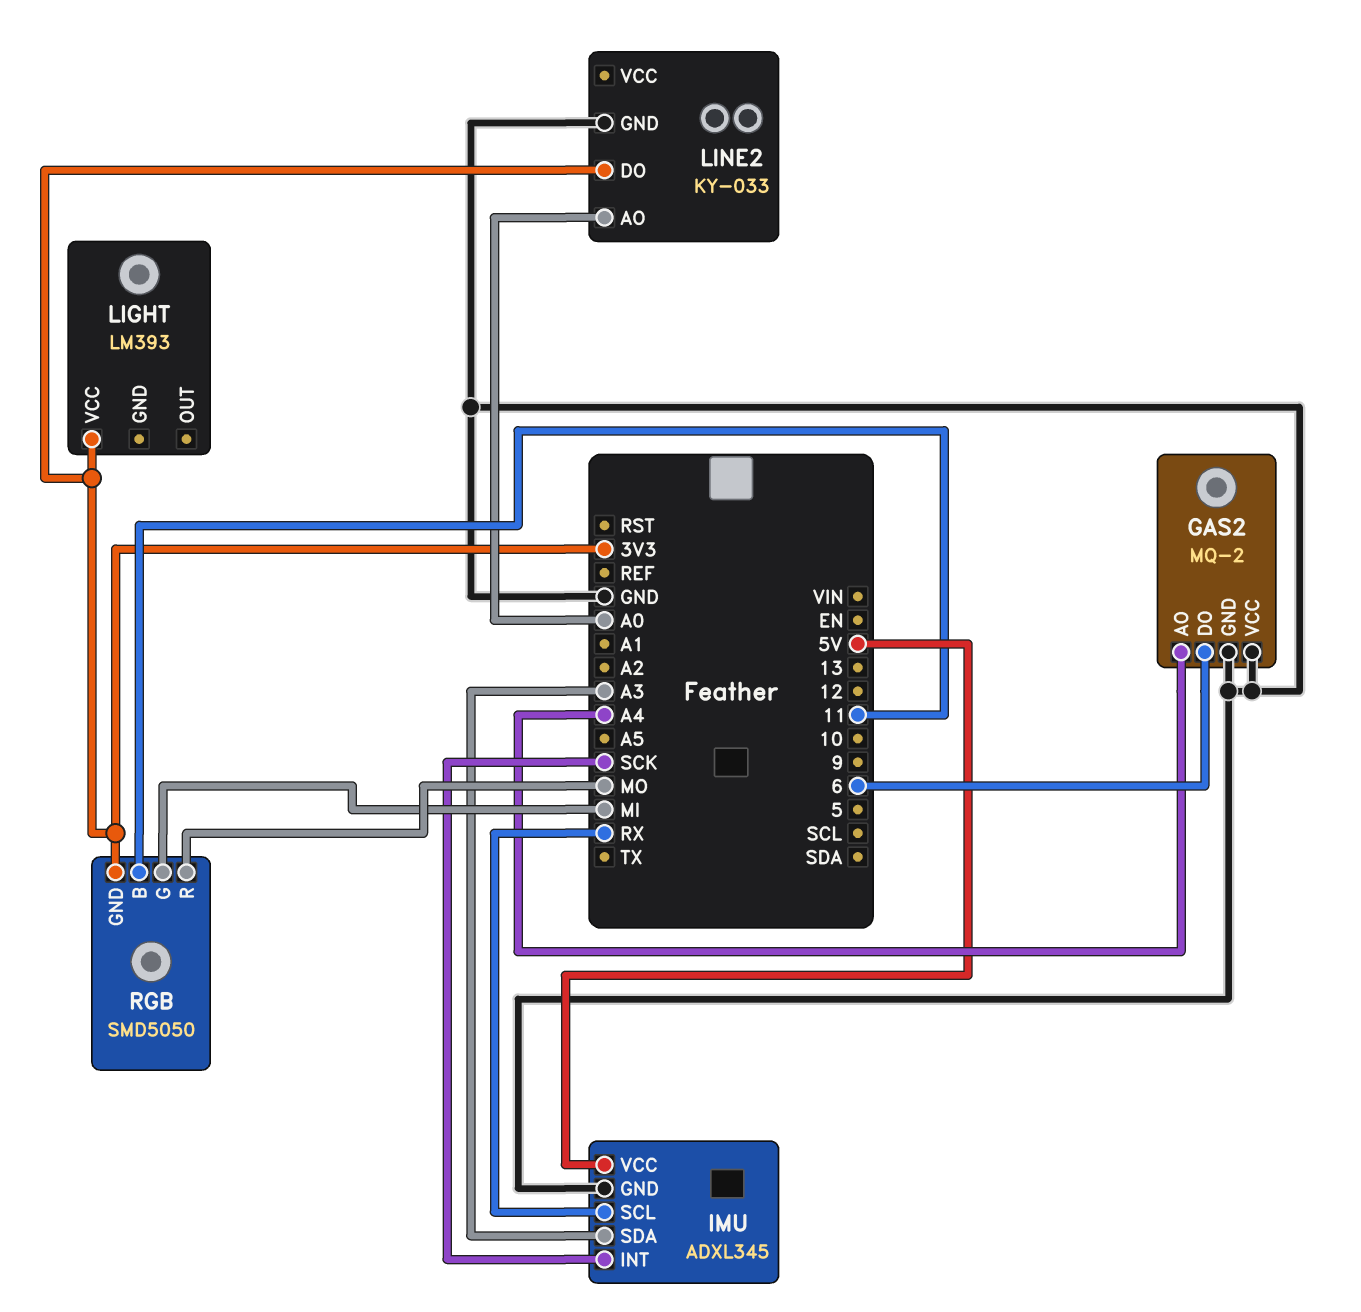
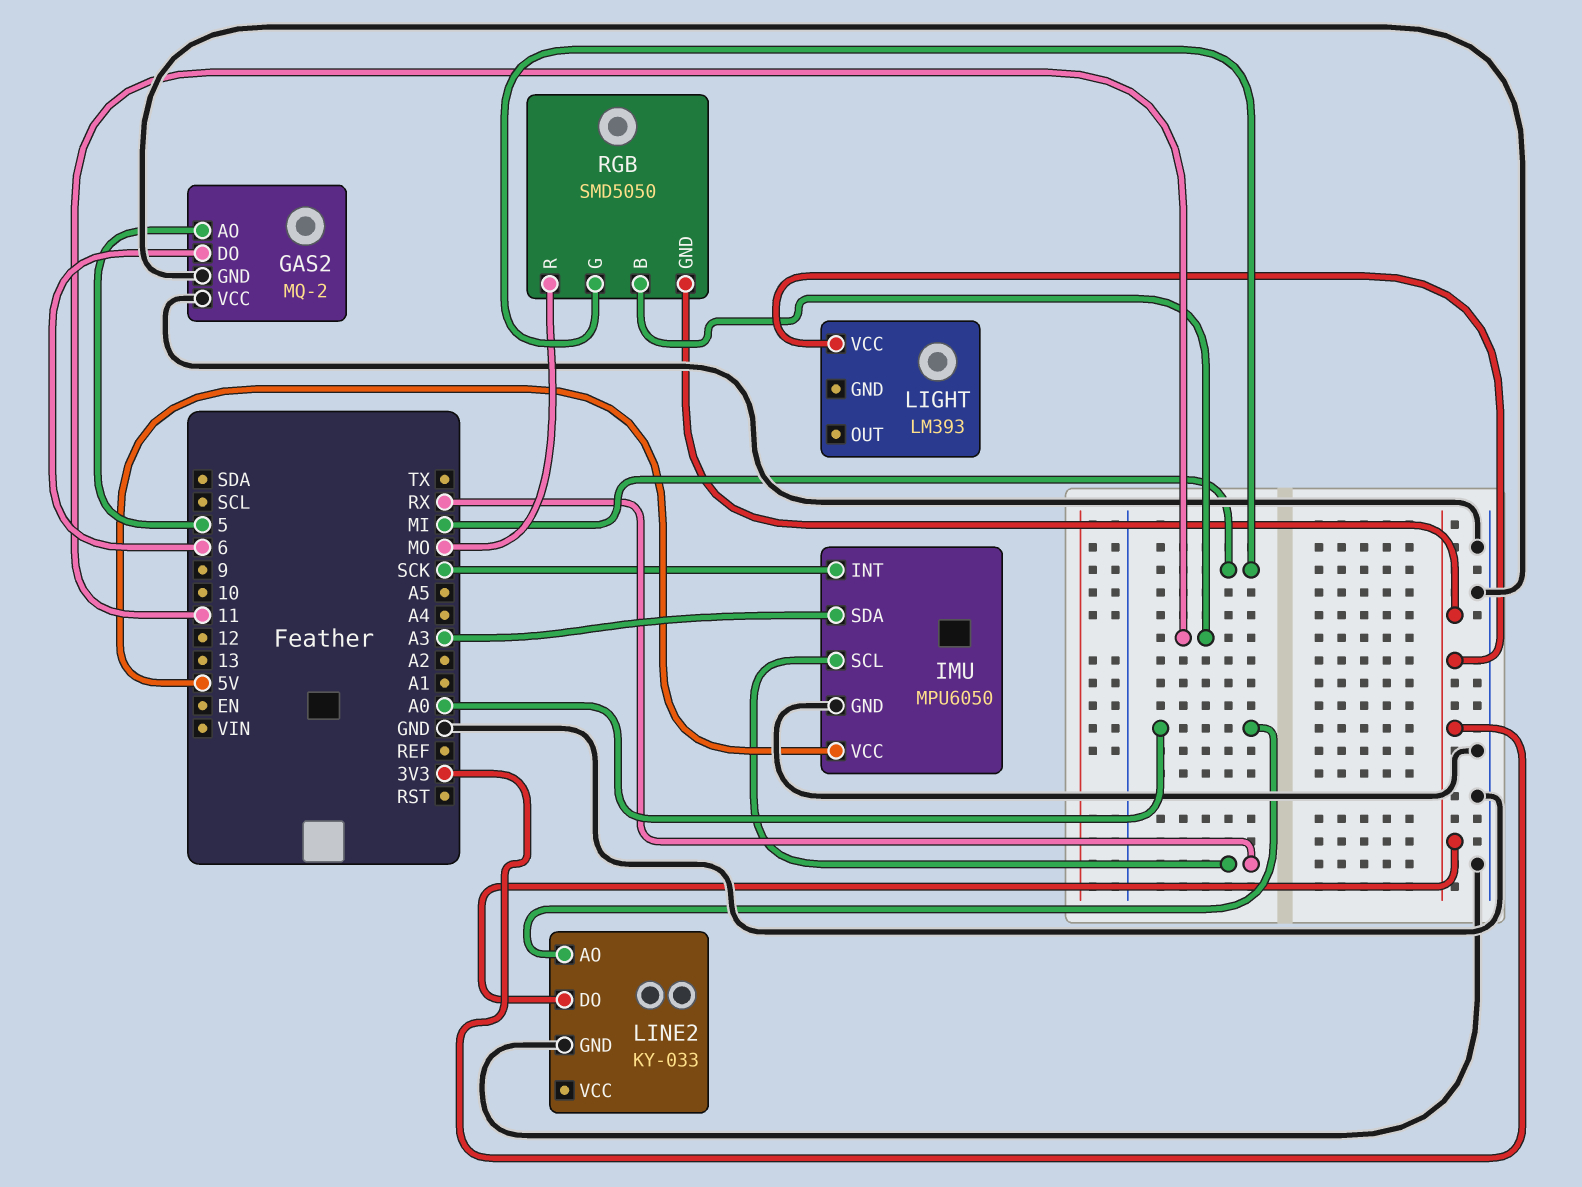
GAS2 pin AO: A4 -> 5
IMU: ADXL345 -> MPU6050

